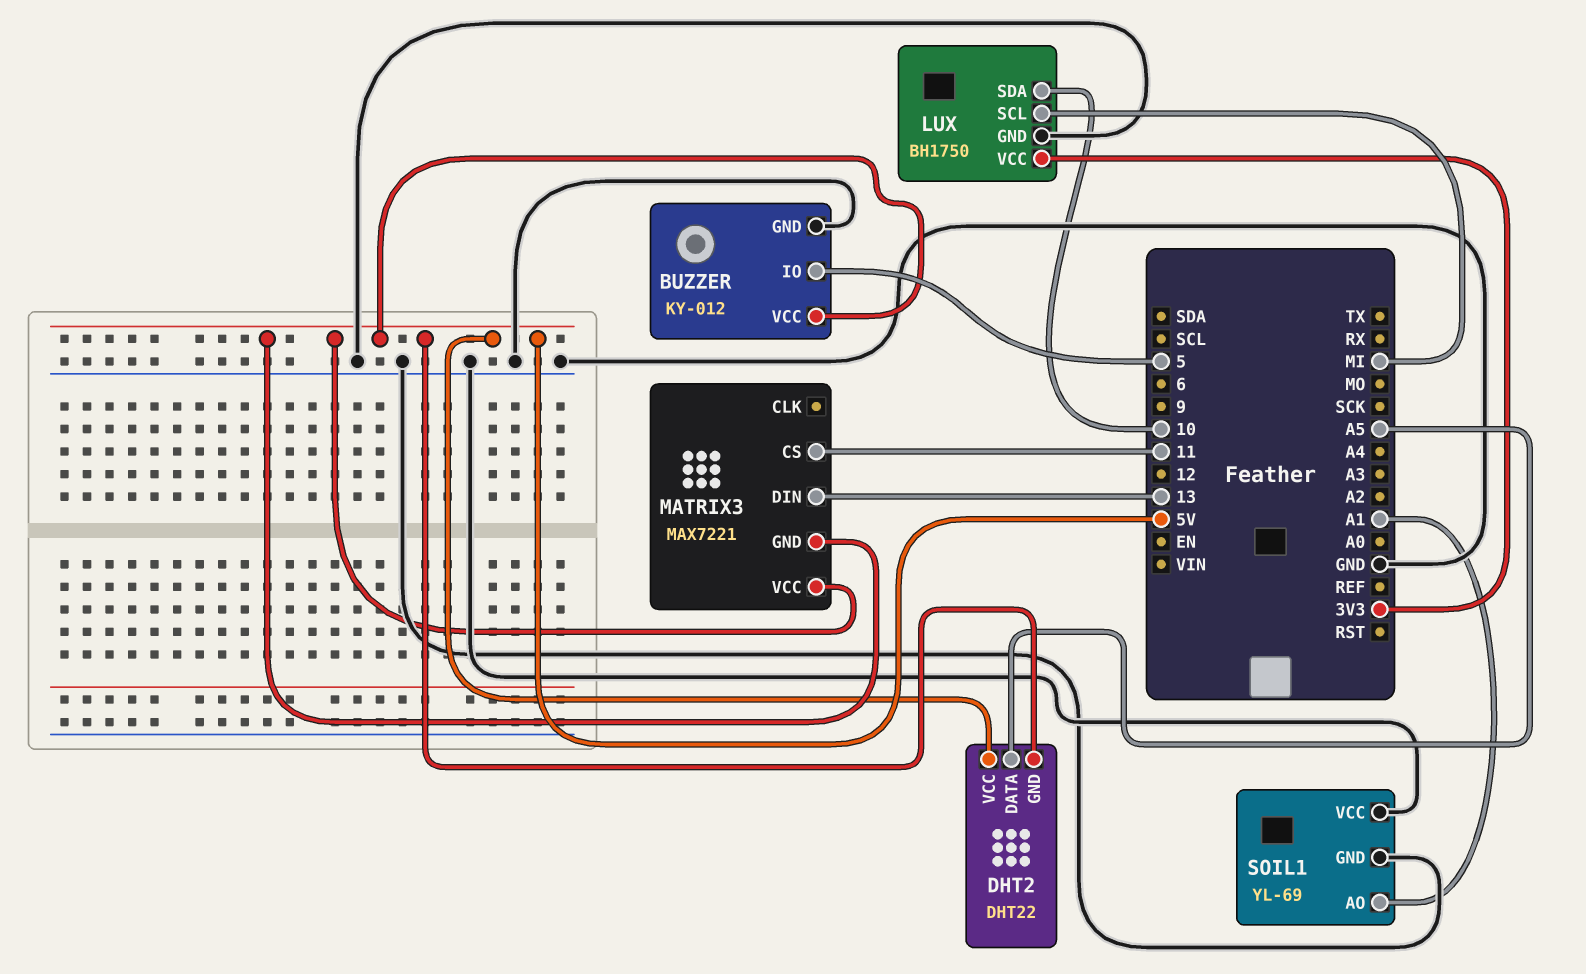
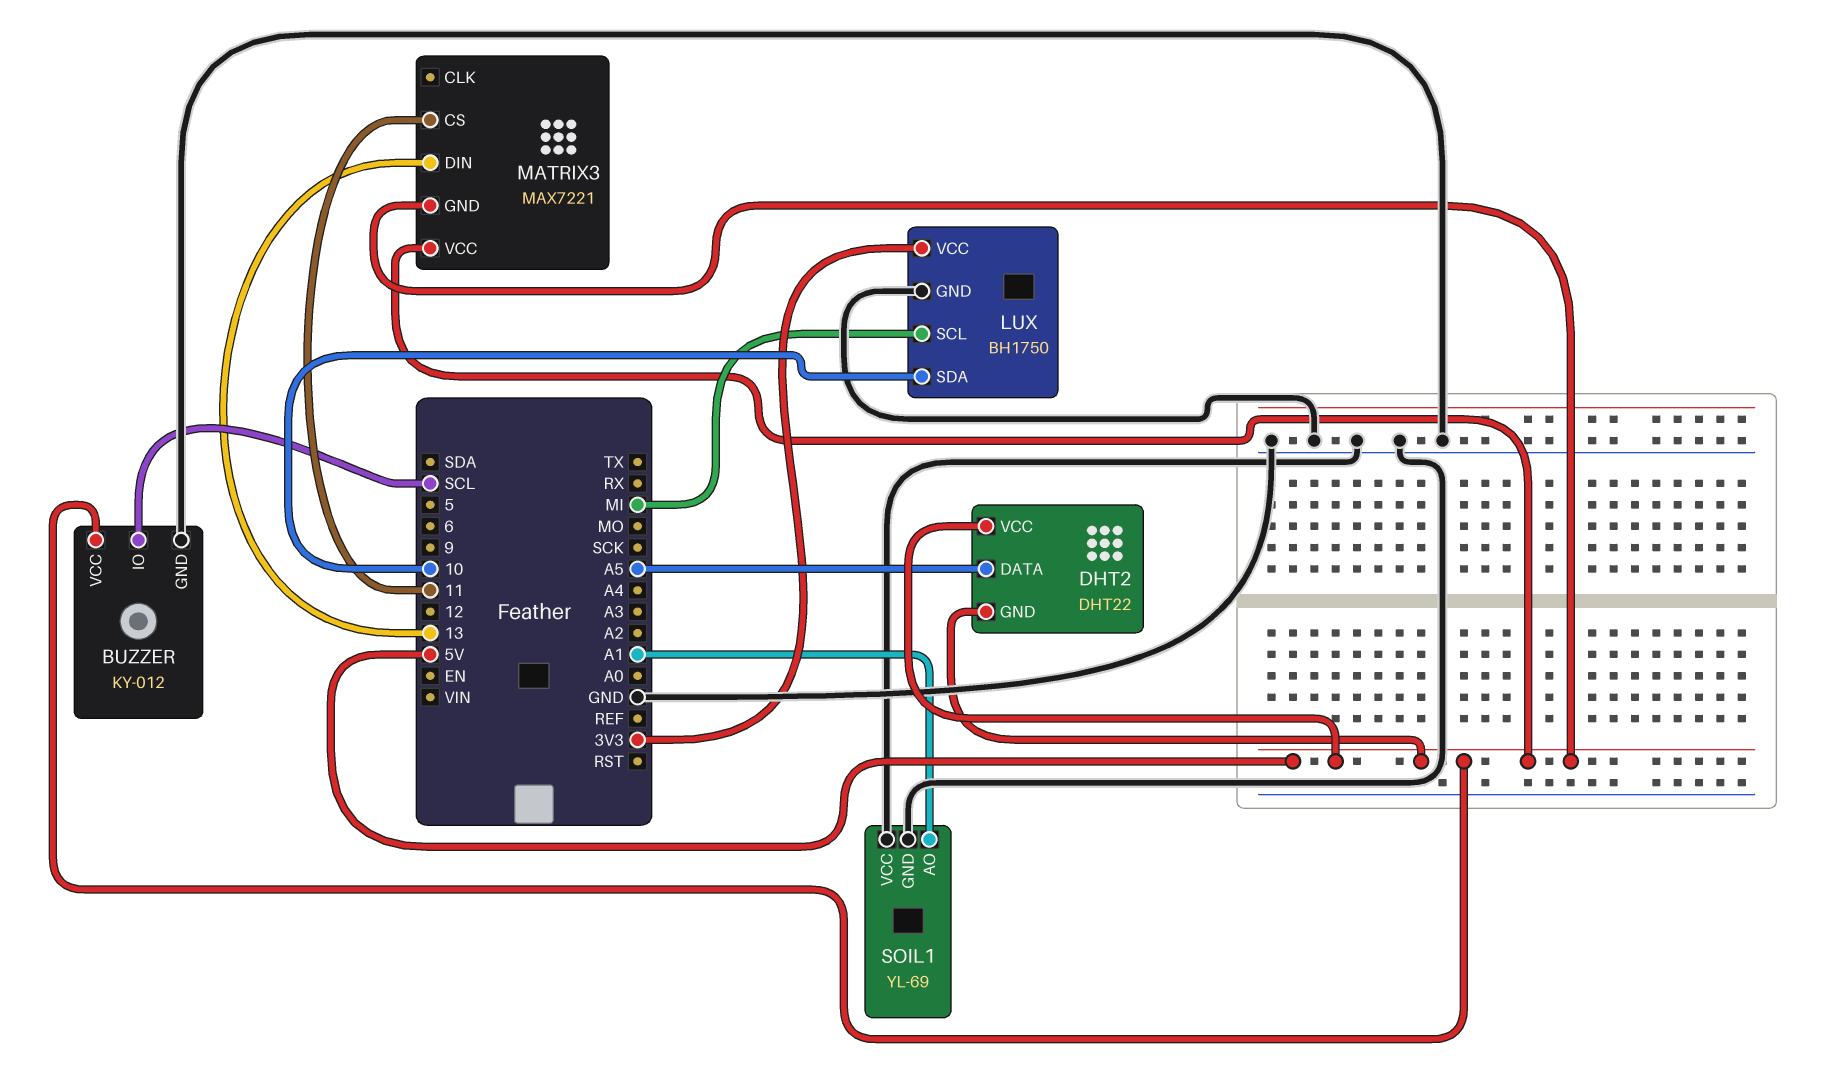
BUZZER pin IO: 5 -> SCL

